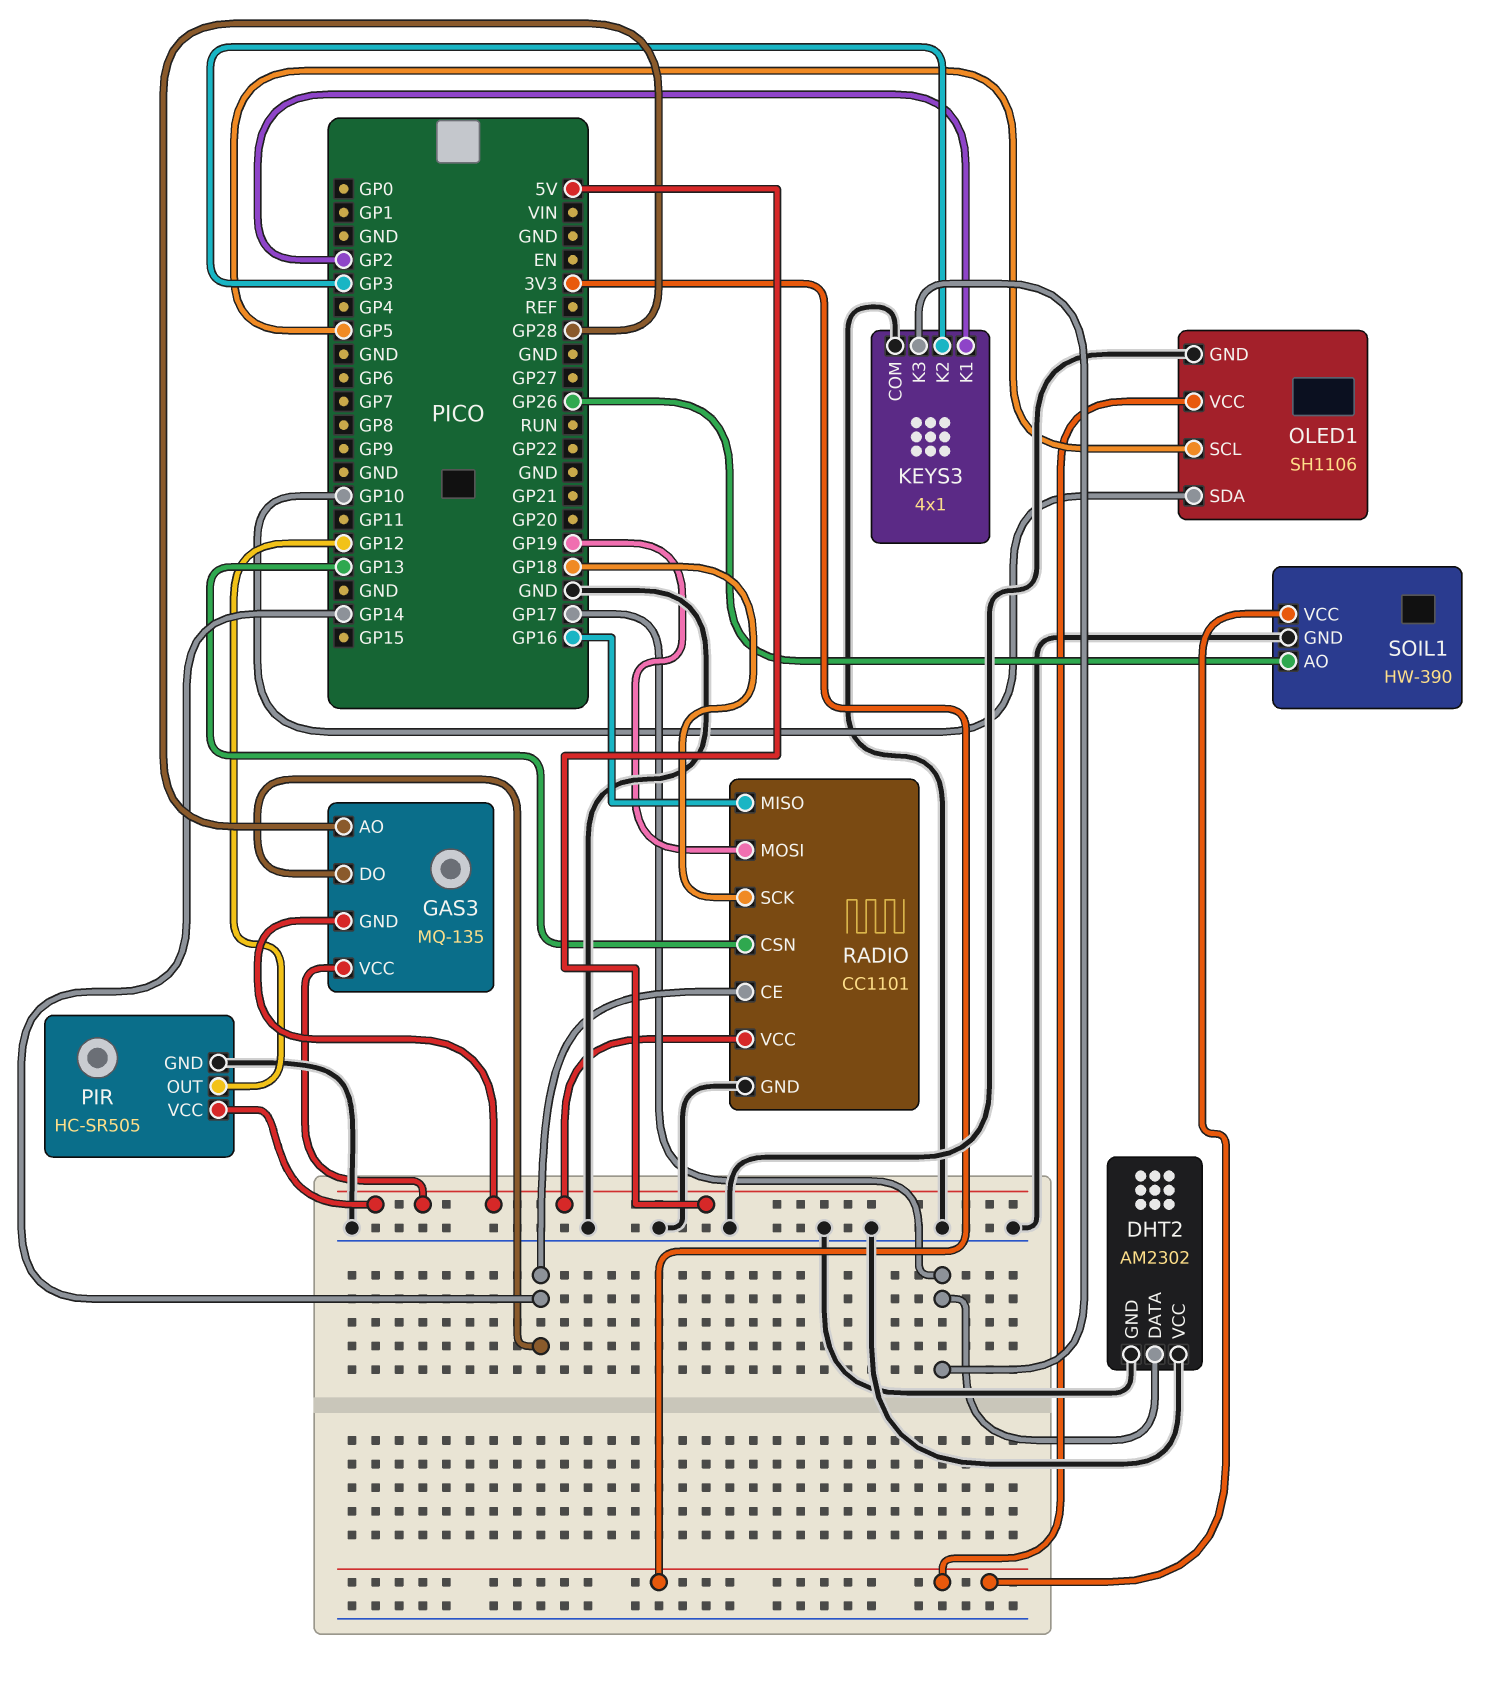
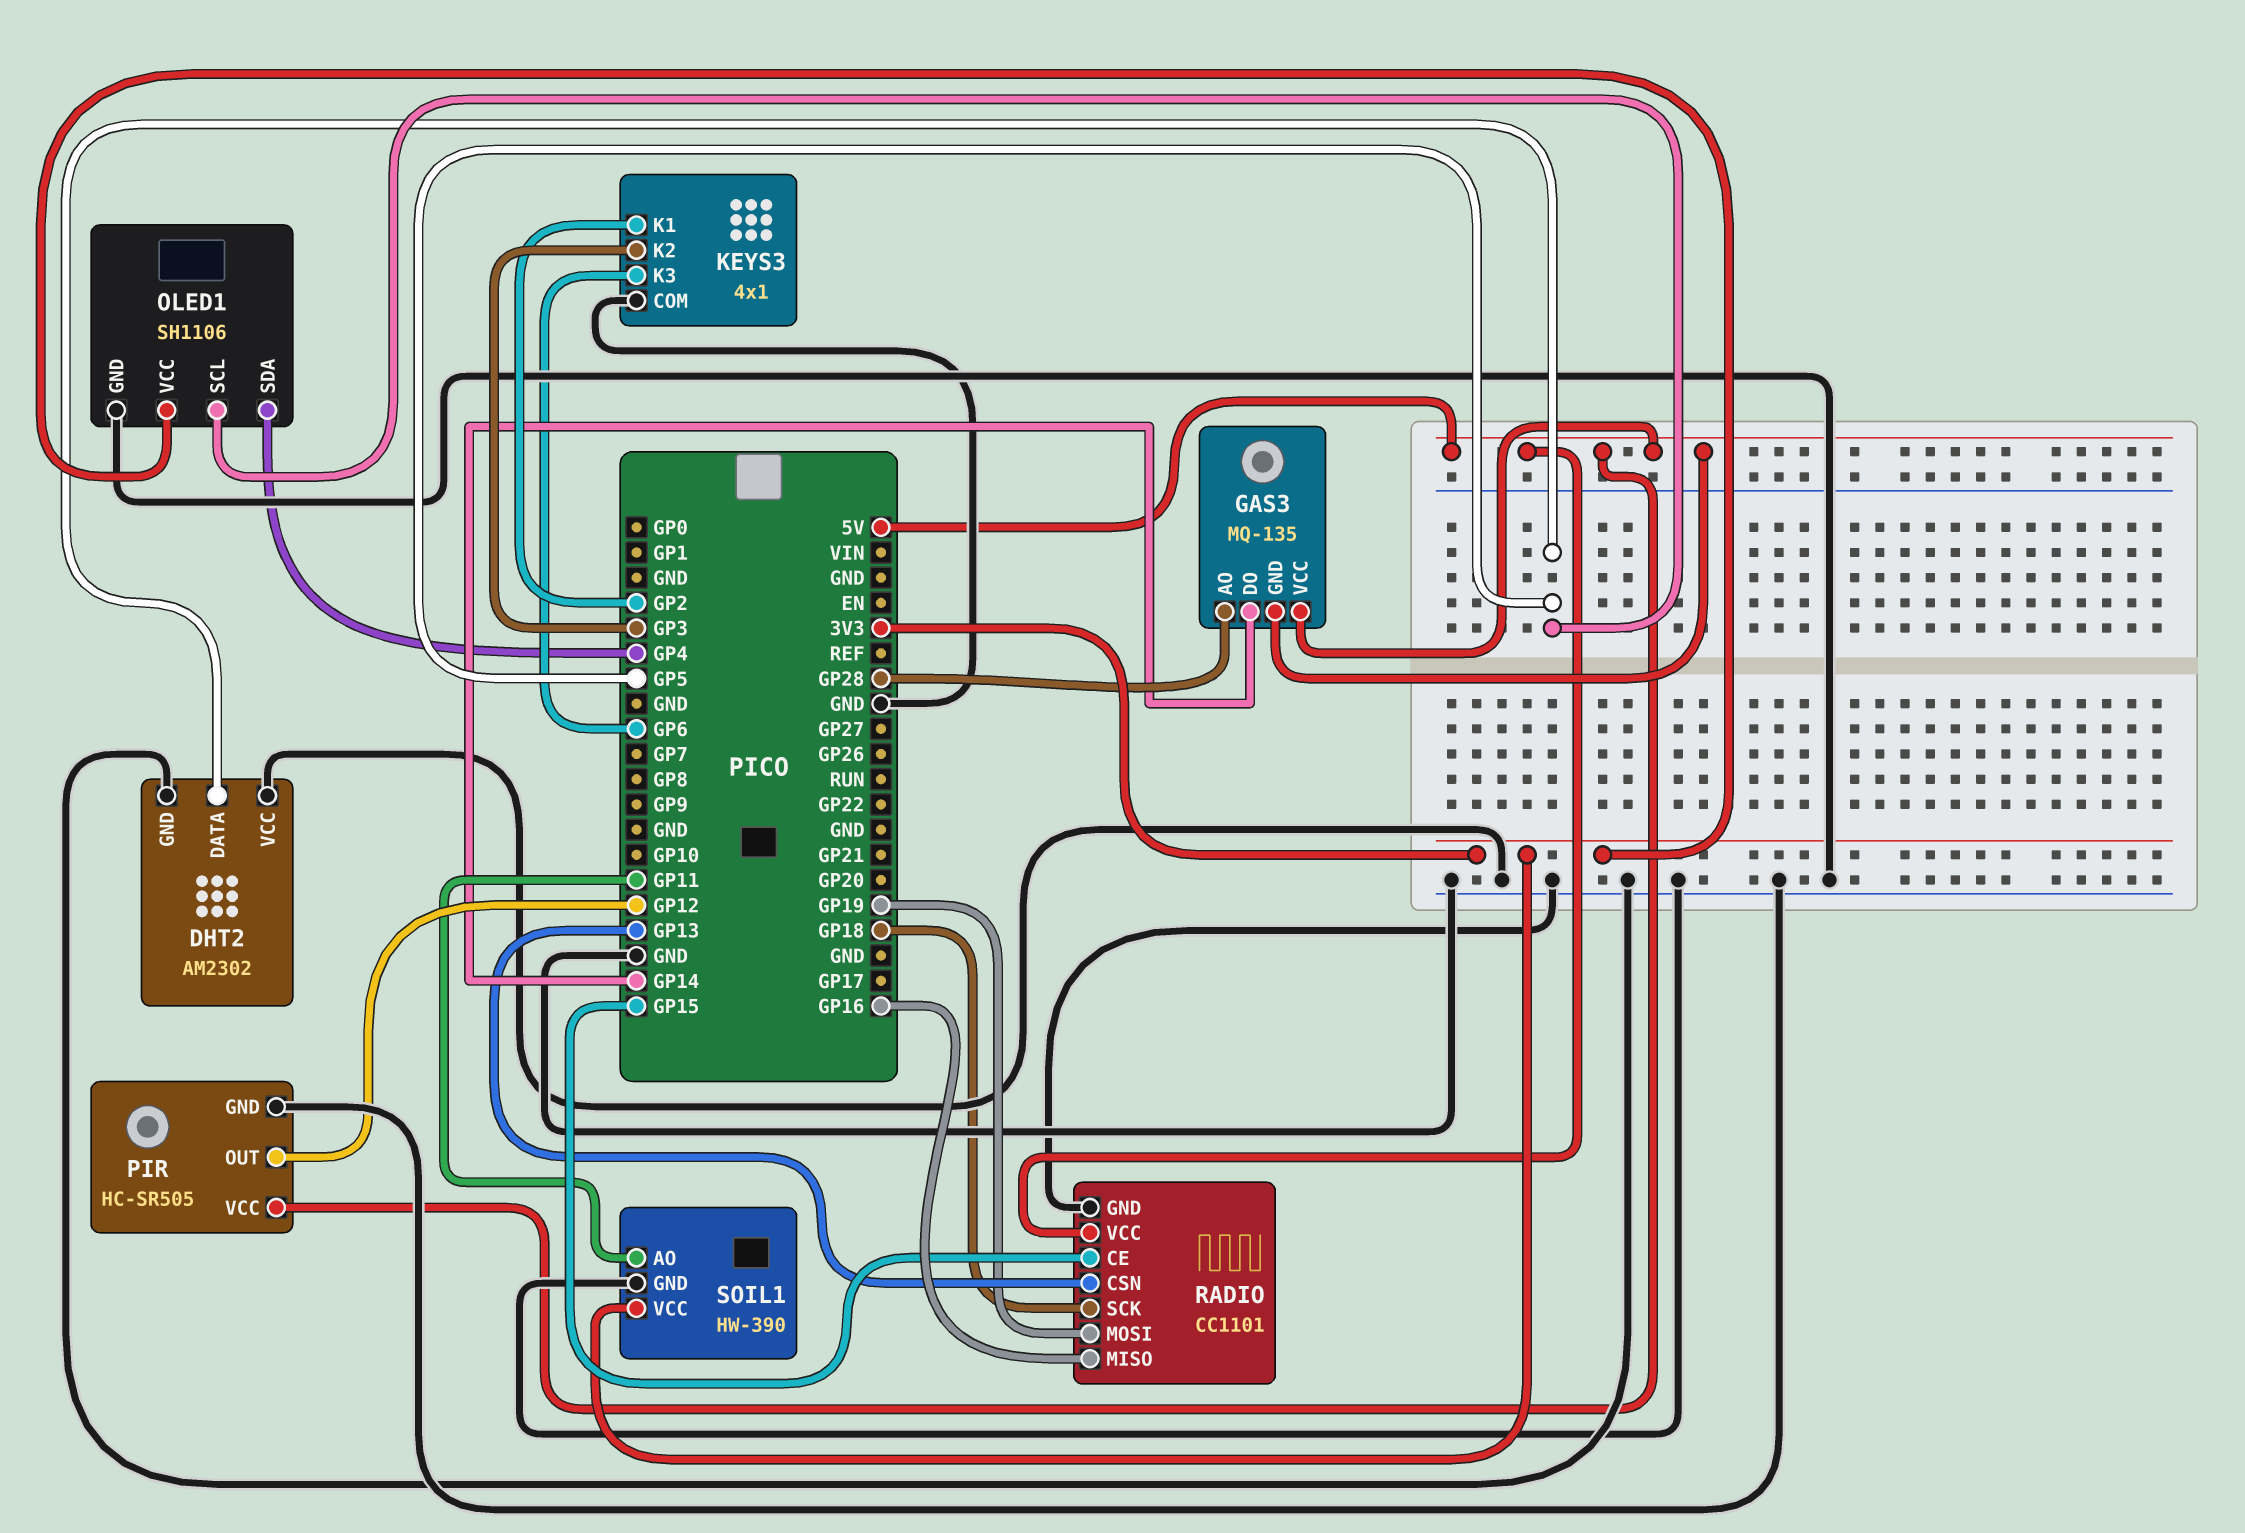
DHT2 pin DATA: GP17 -> GP5
KEYS3 pin K3: GP17 -> GP6
OLED1 pin SDA: GP10 -> GP4
RADIO pin CE: GP14 -> GP15
SOIL1 pin AO: GP26 -> GP11

